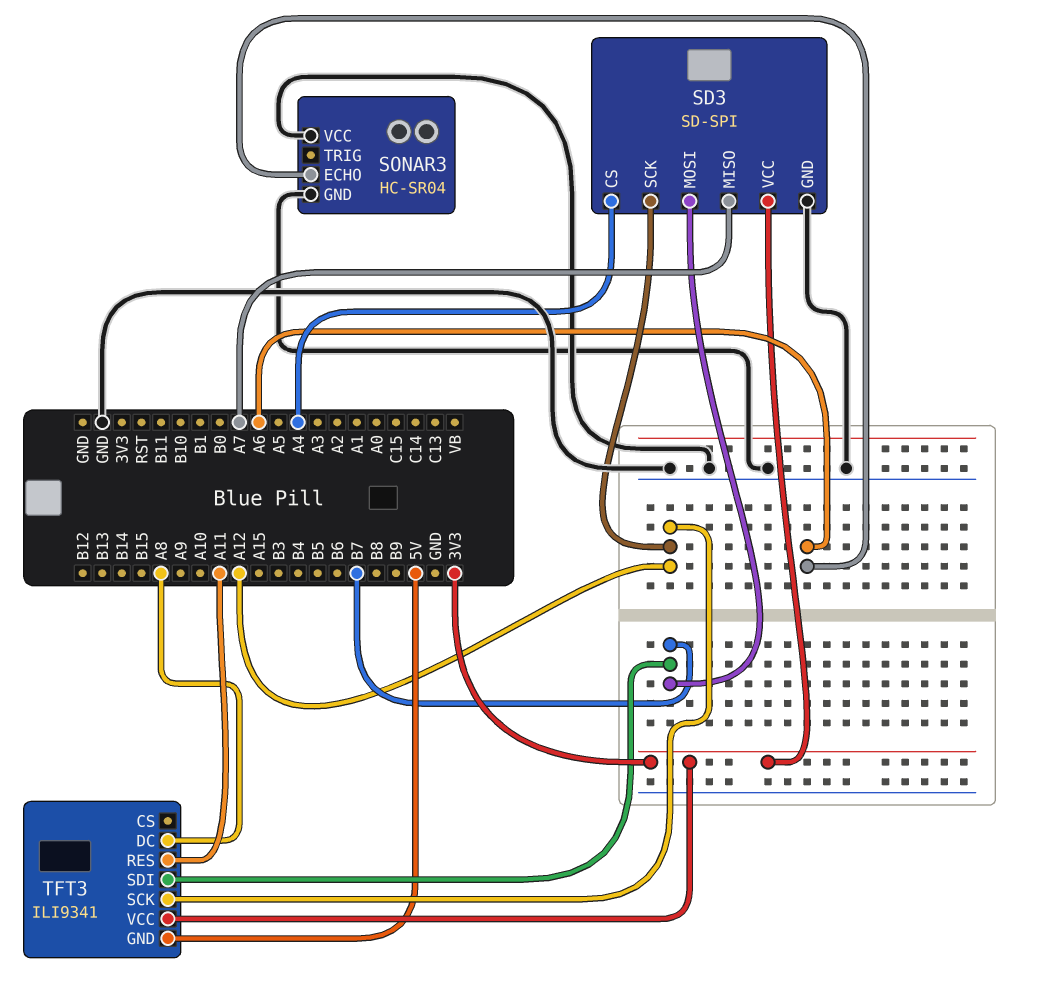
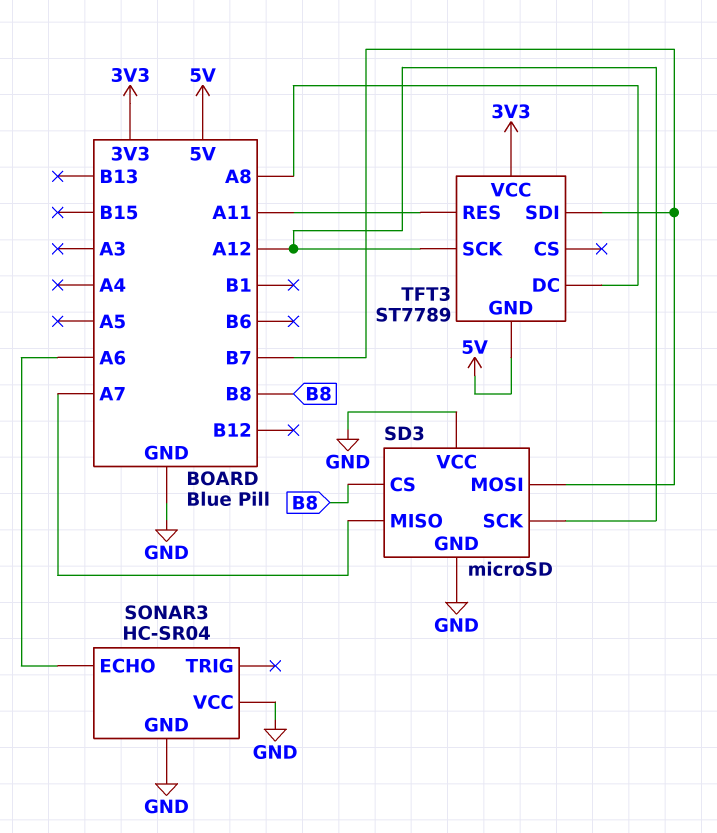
SD3: SD-SPI -> microSD
SD3 pin CS: A4 -> B8
SD3 pin VCC: 3V3 -> GND
TFT3: ILI9341 -> ST7789

